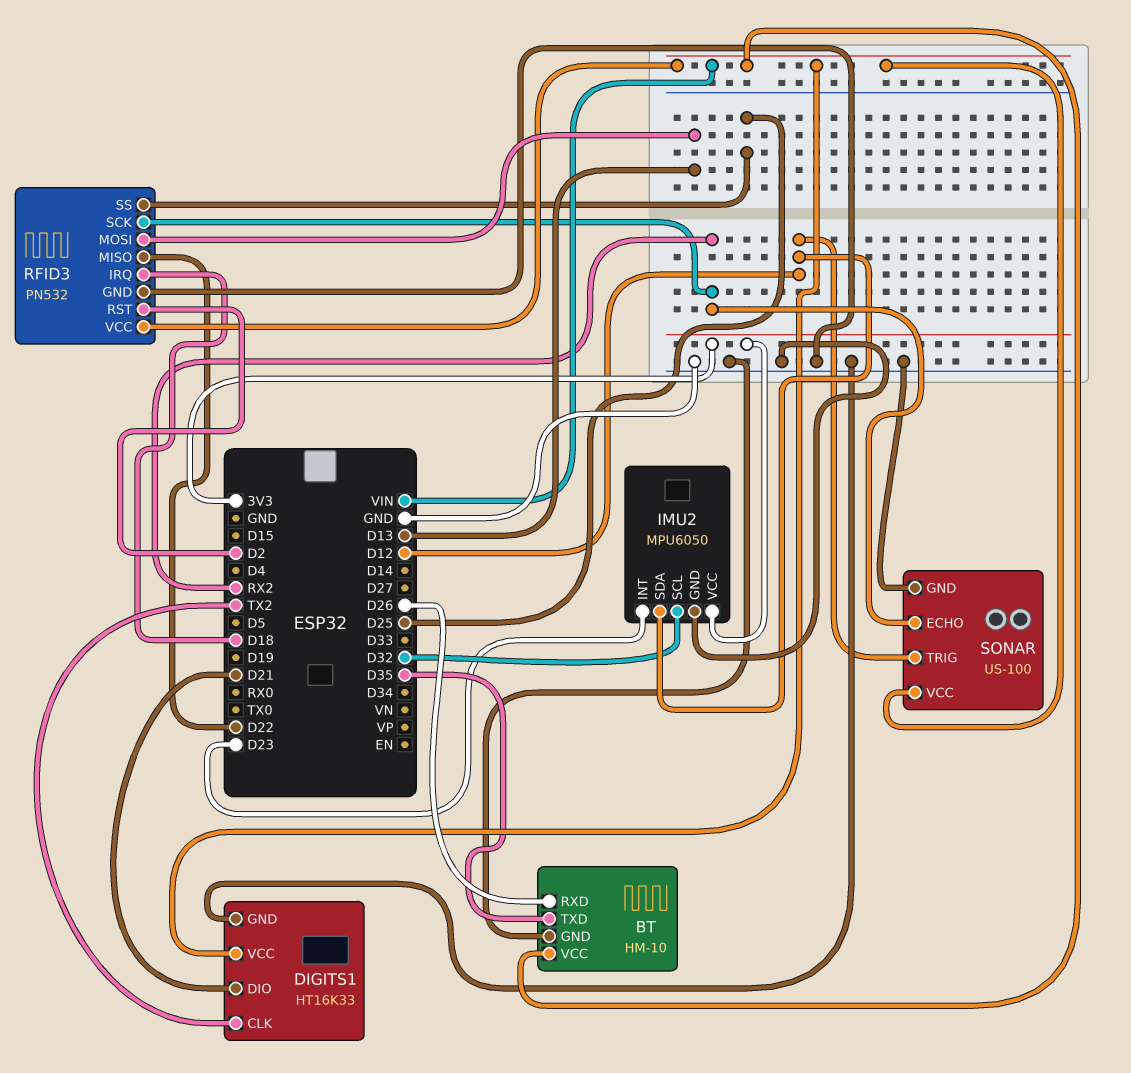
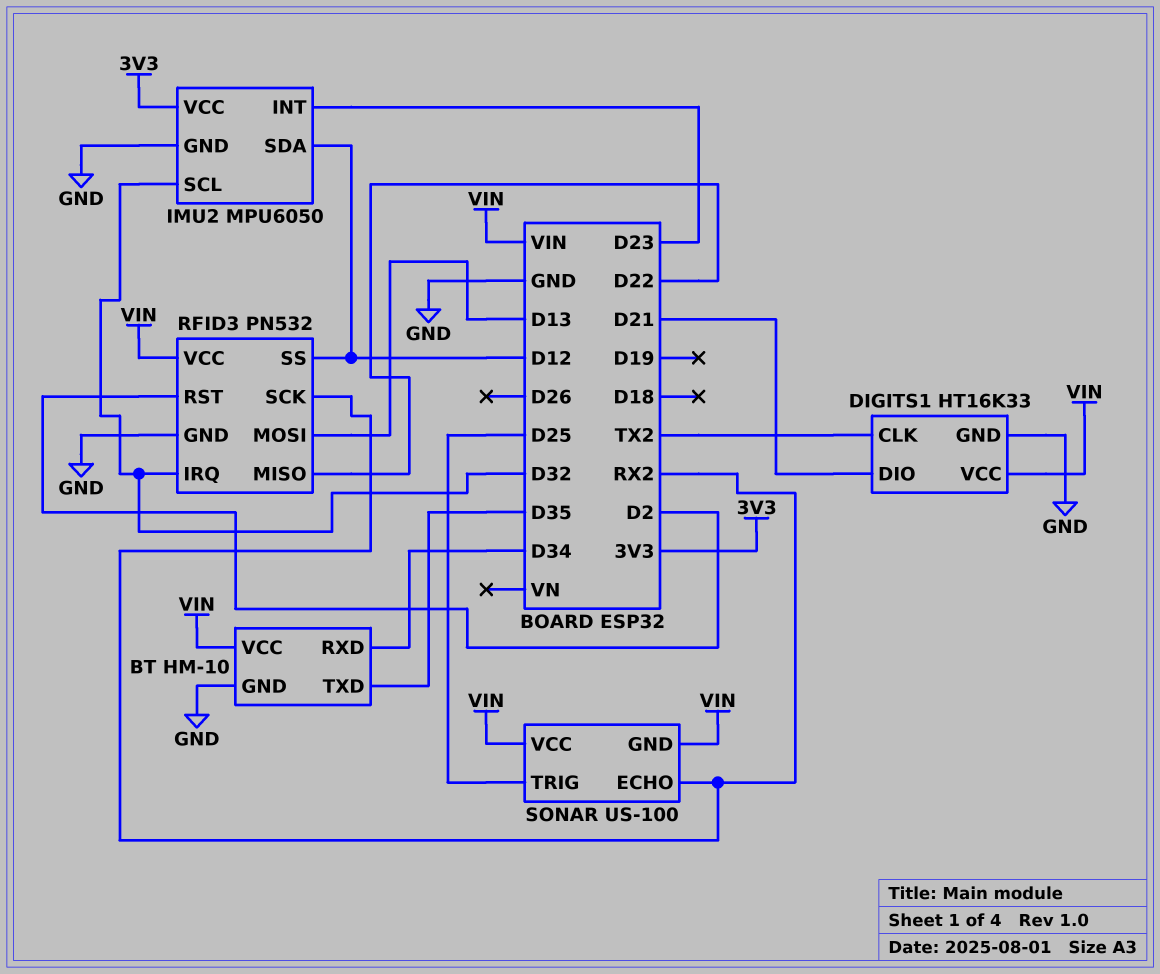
BT pin RXD: D26 -> D34
RFID3 pin IRQ: D18 -> D32
RFID3 pin SS: D25 -> D12
SONAR pin GND: GND -> VIN
SONAR pin TRIG: D12 -> D25

